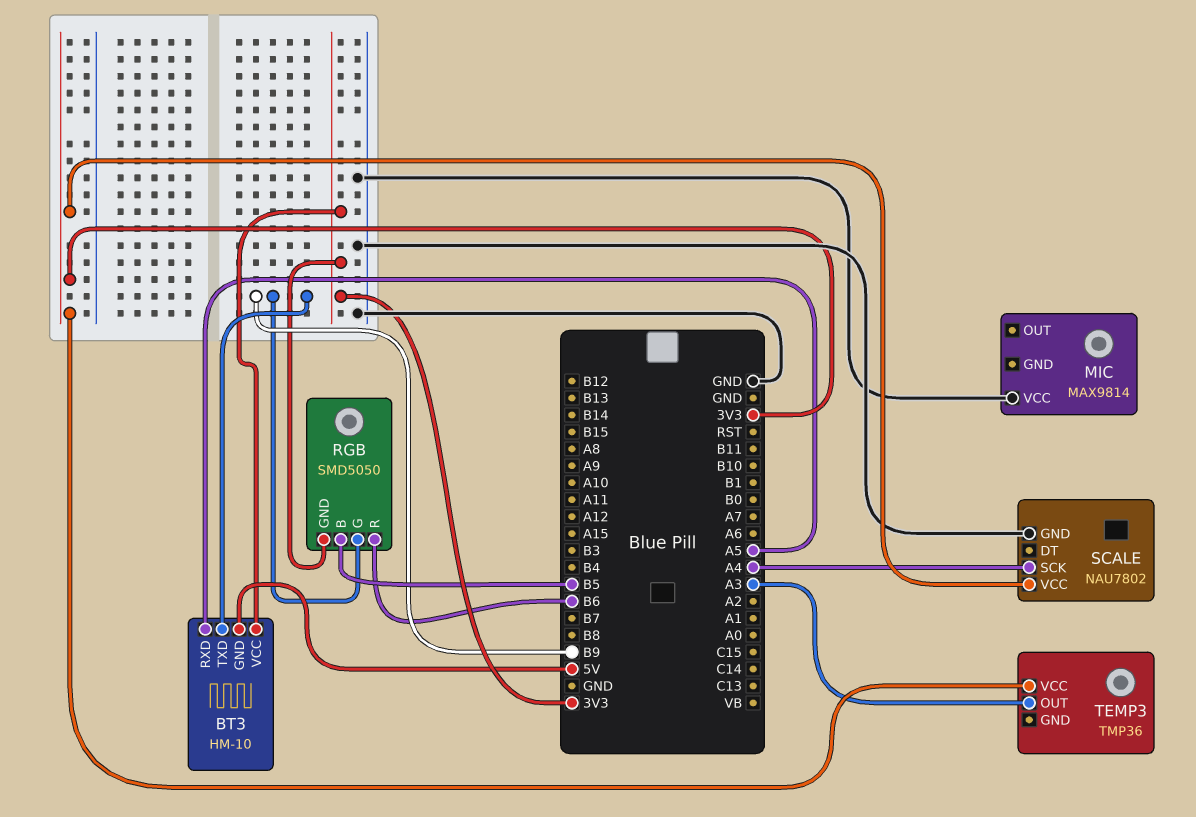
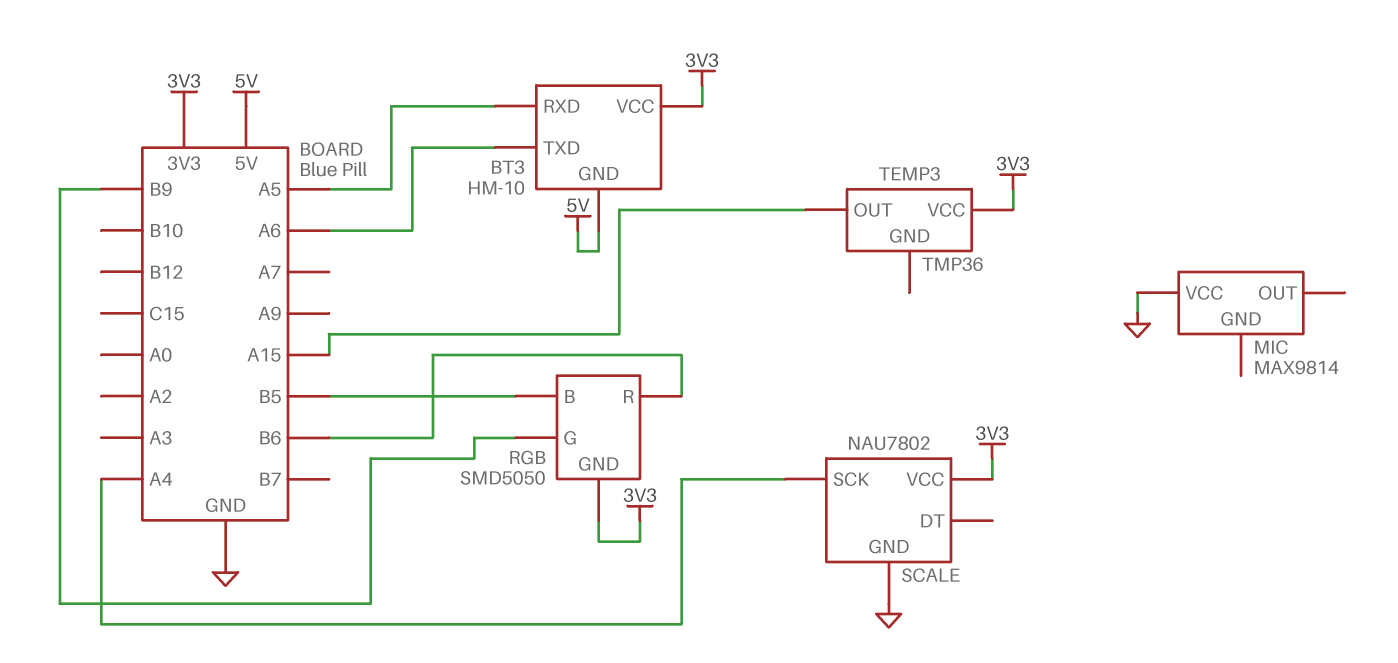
BT3 pin TXD: B9 -> A6
TEMP3 pin OUT: A3 -> A15

